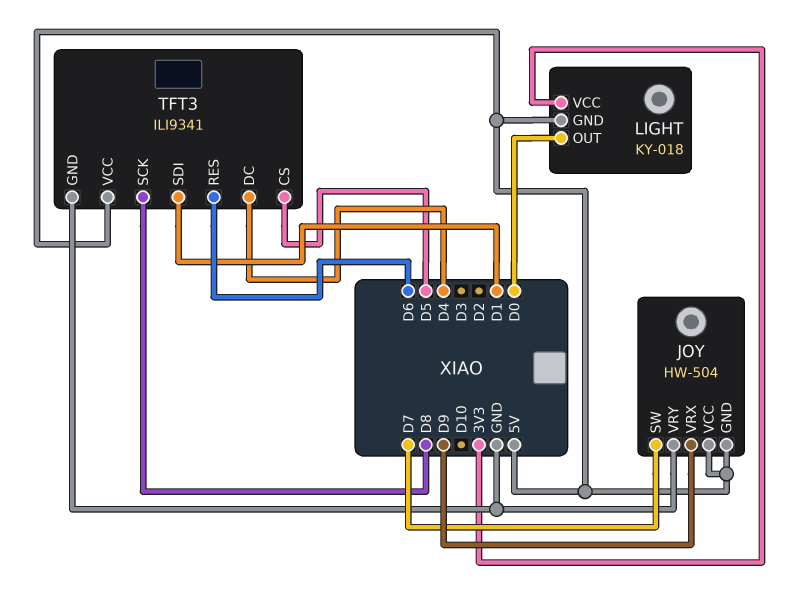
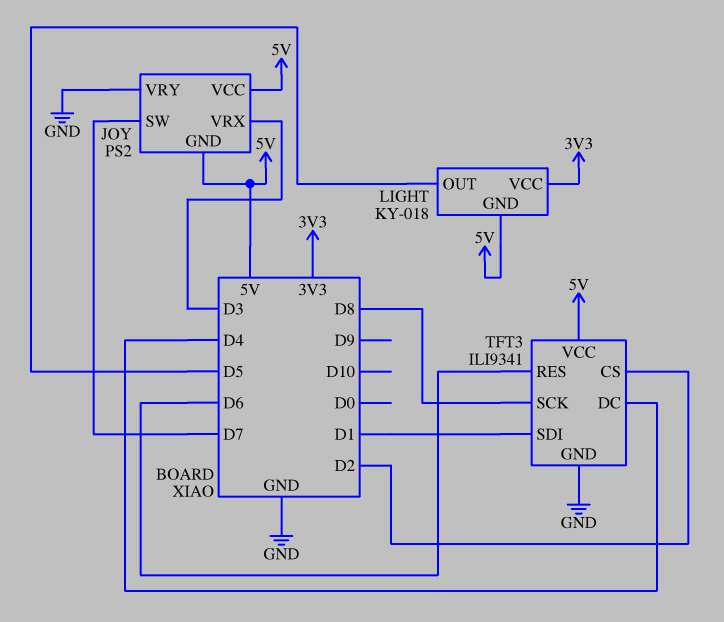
JOY: HW-504 -> PS2
JOY pin VRX: D9 -> D3
LIGHT pin OUT: D0 -> D5
TFT3 pin CS: D5 -> D2

